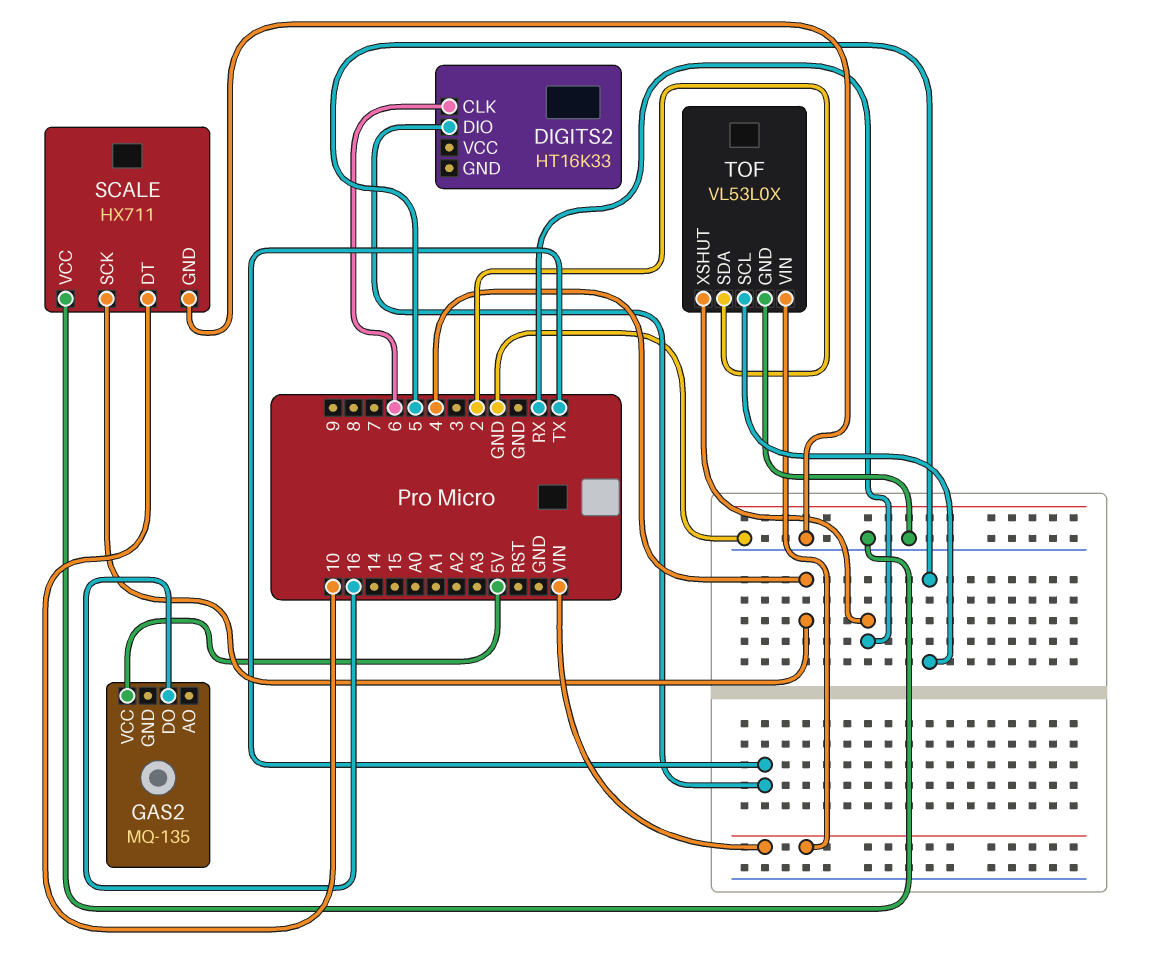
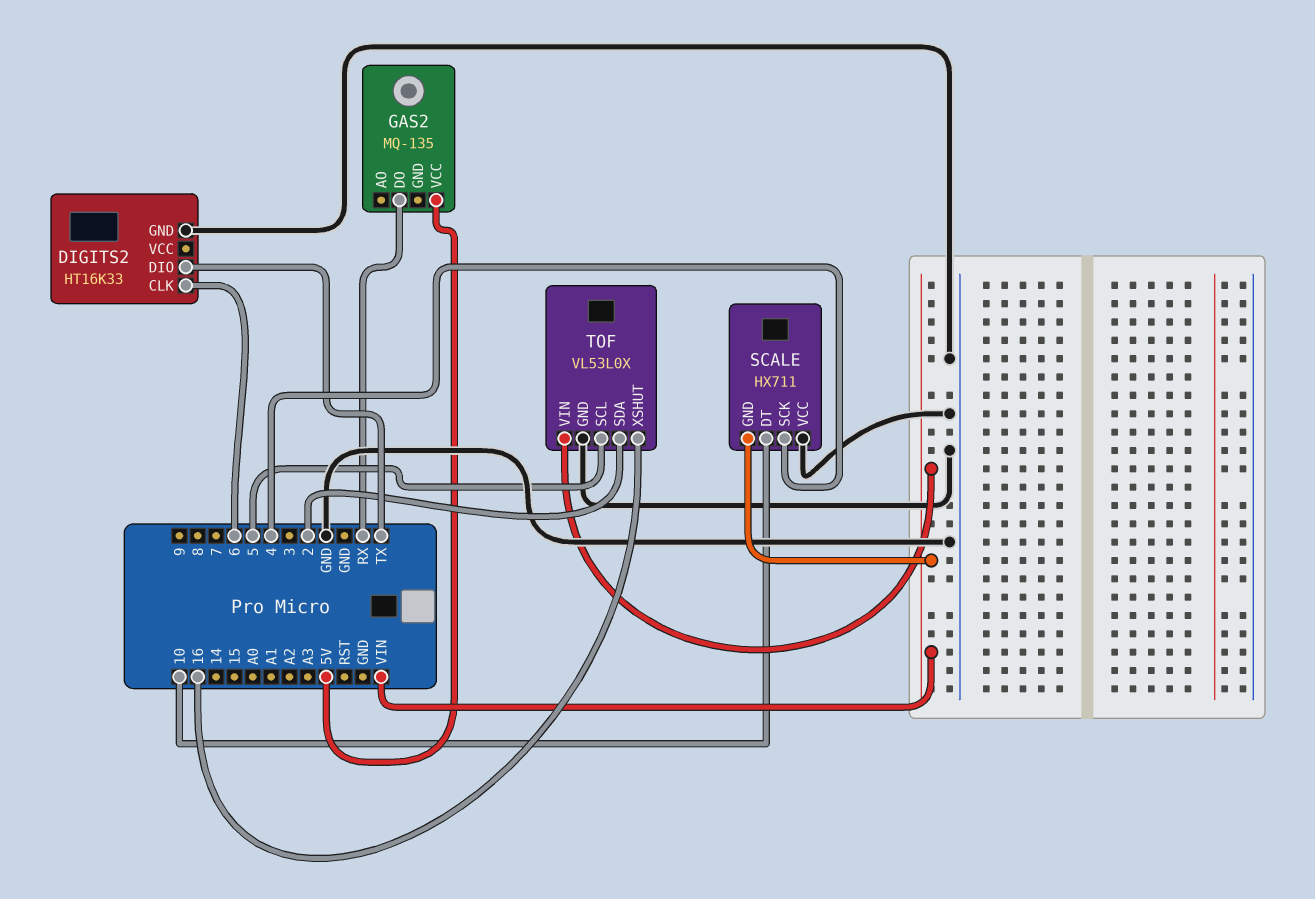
DIGITS2 pin GND: none -> GND
GAS2 pin DO: 16 -> RX
SCALE pin GND: GND -> VIN
TOF pin XSHUT: RX -> 16

